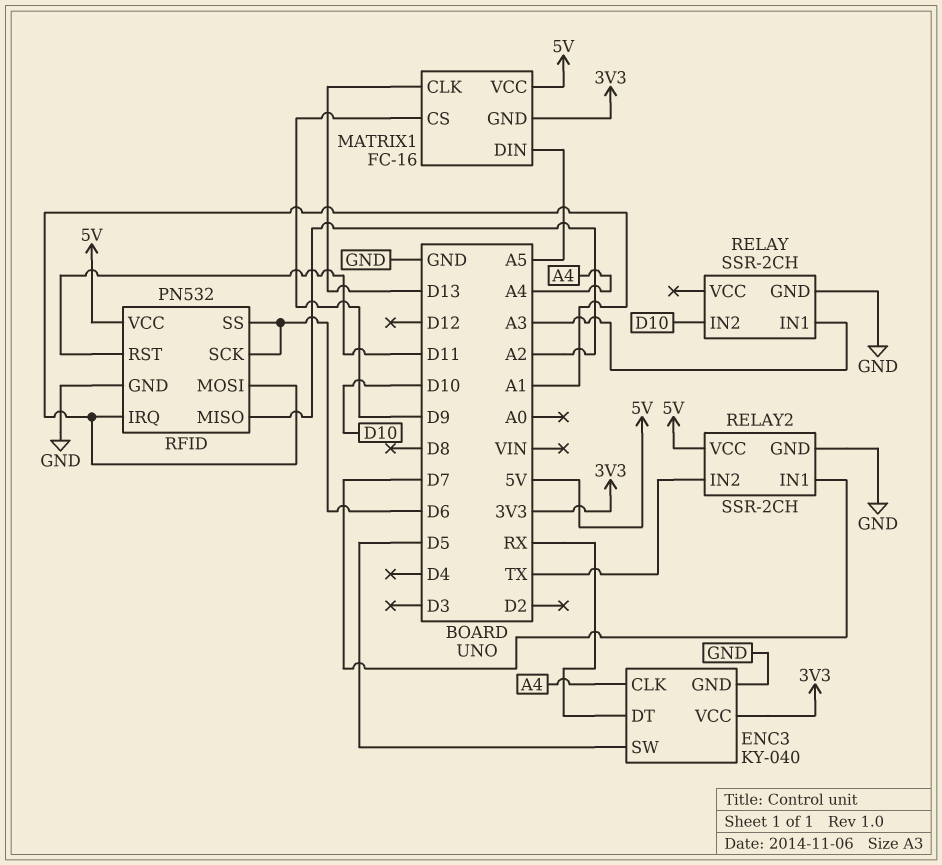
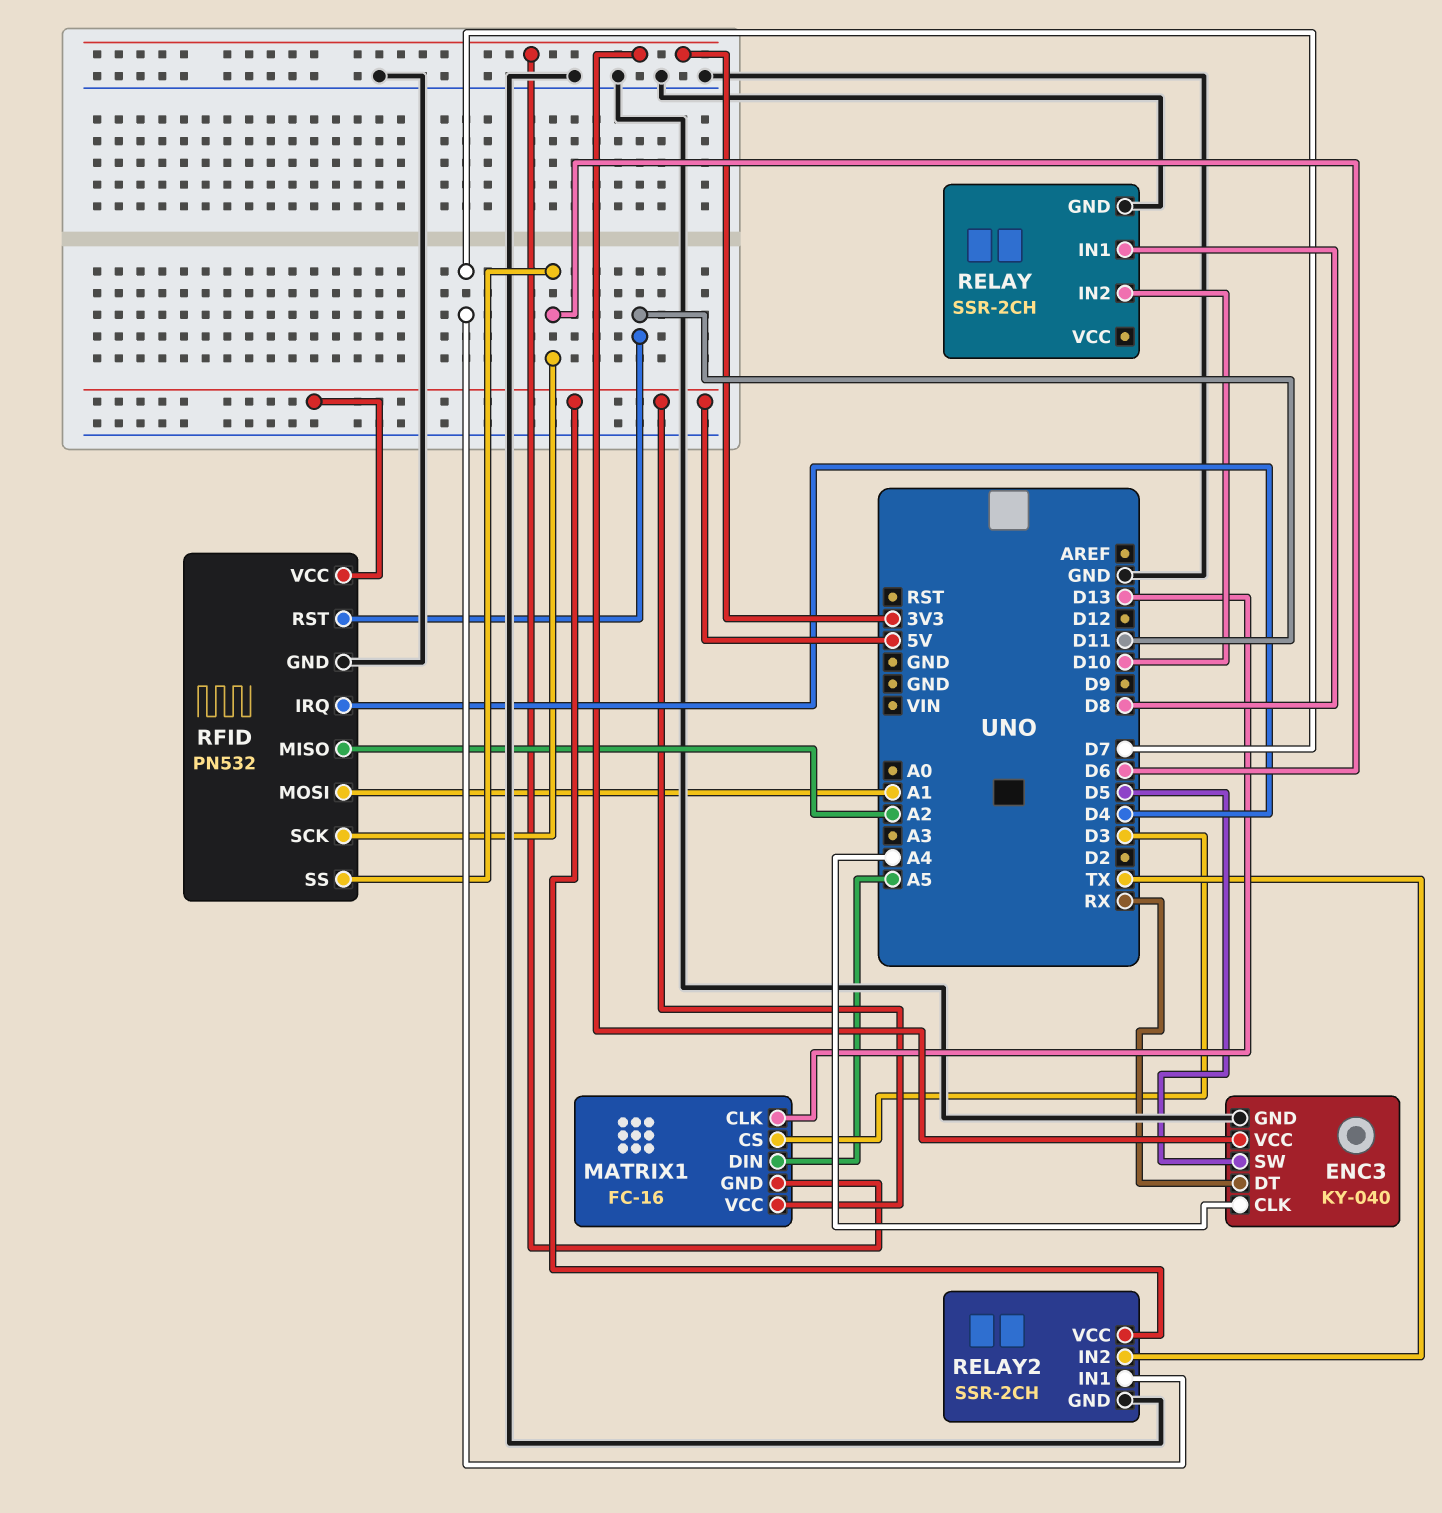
MATRIX1 pin CS: D9 -> D3
RELAY pin IN1: A3 -> D8
RFID pin IRQ: A1 -> D4

